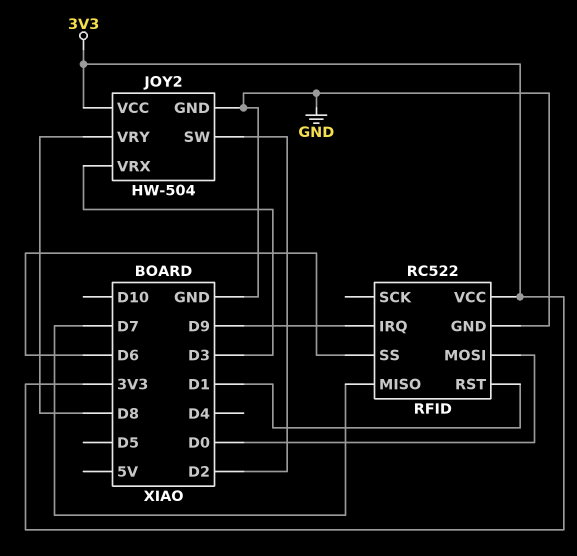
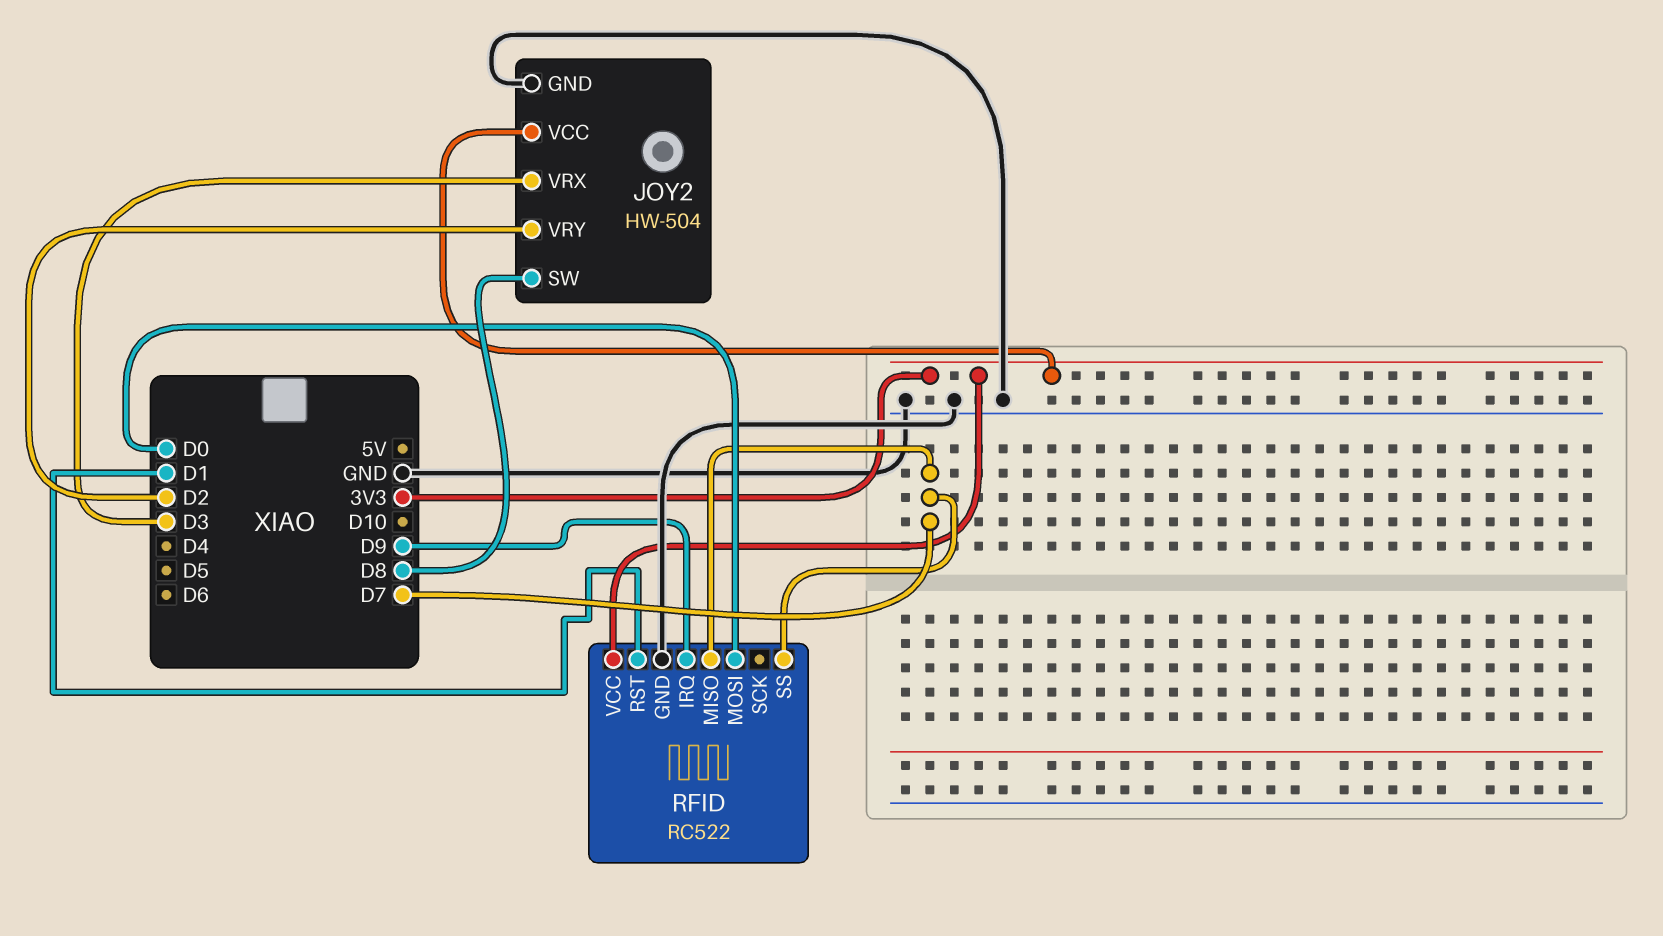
JOY2 pin SW: D2 -> D8
JOY2 pin VRY: D8 -> D2
RFID pin SS: D6 -> D7

